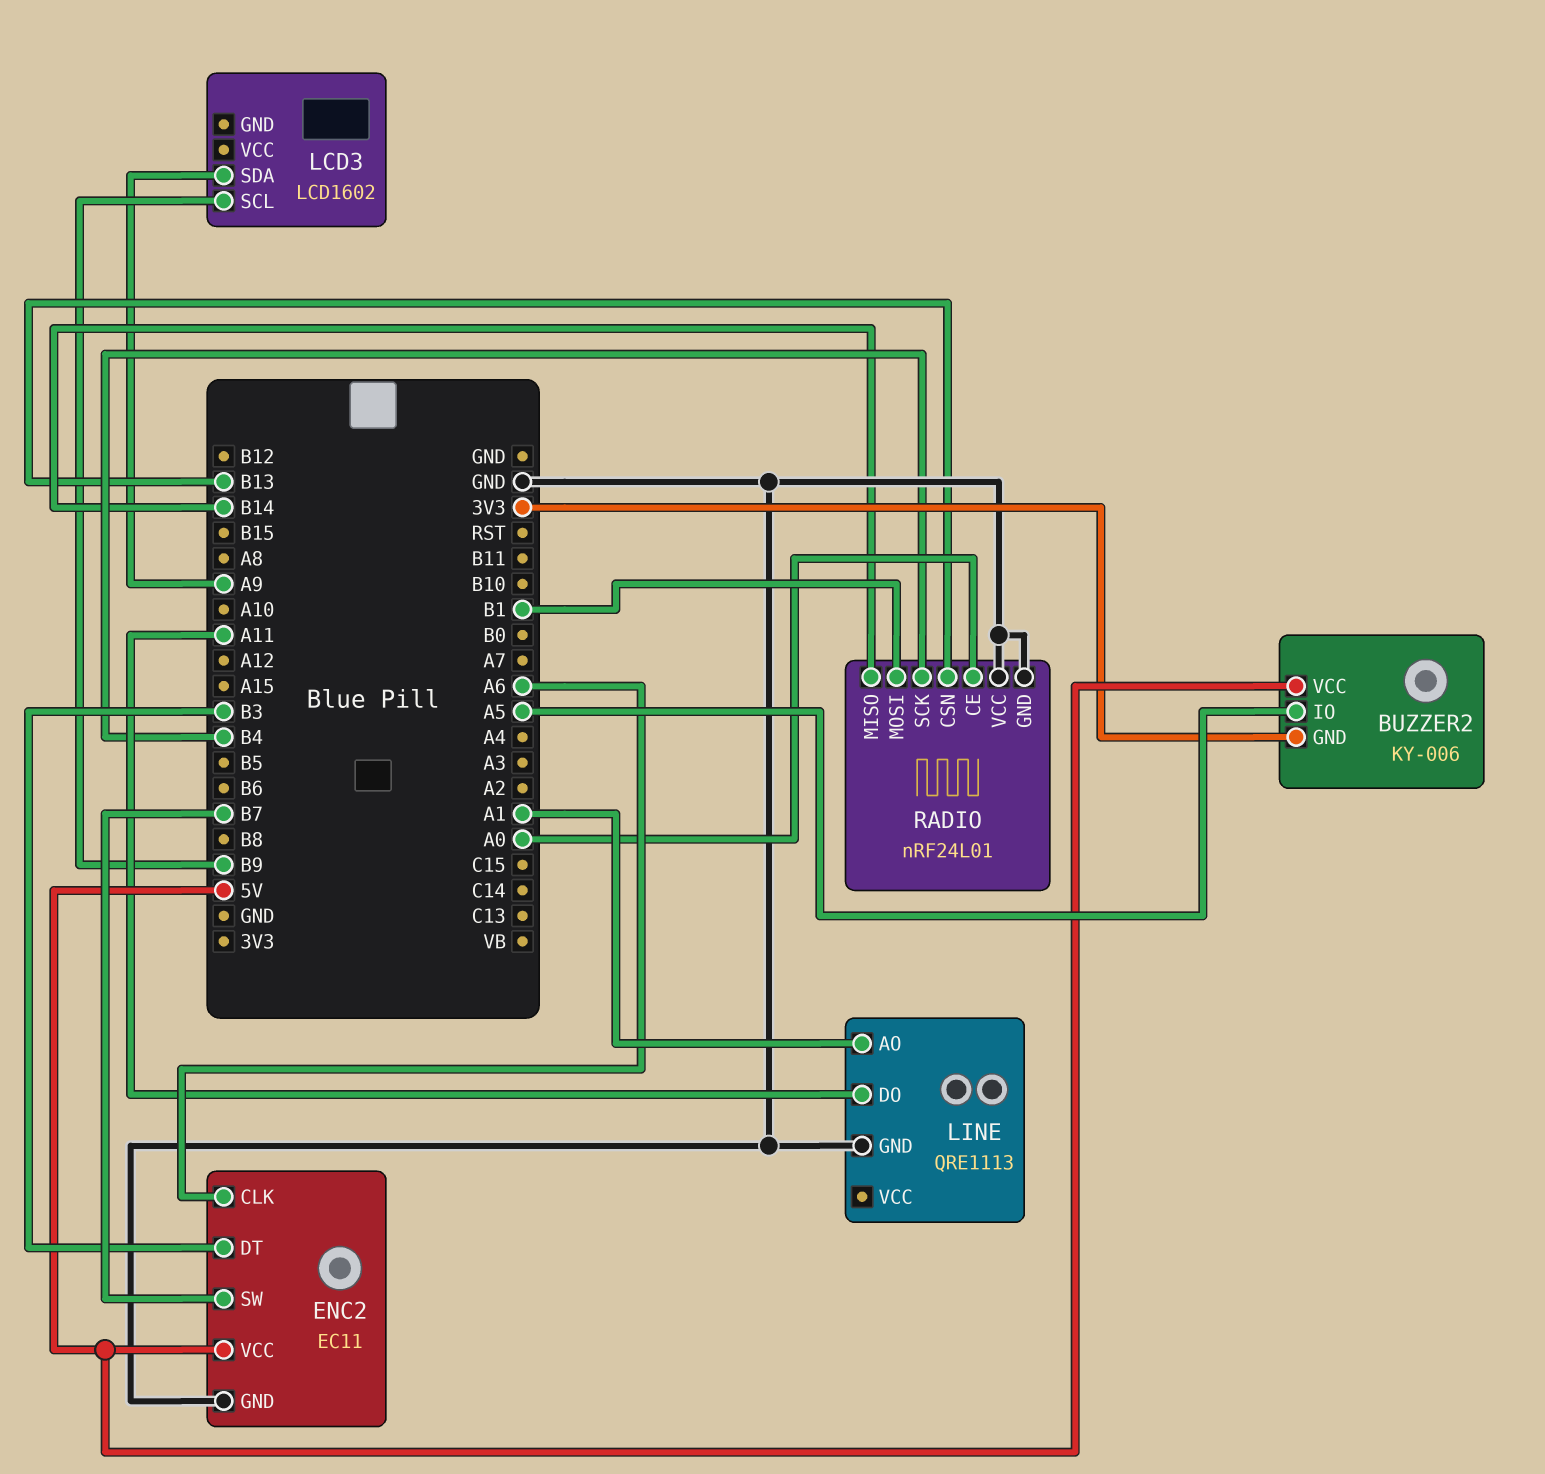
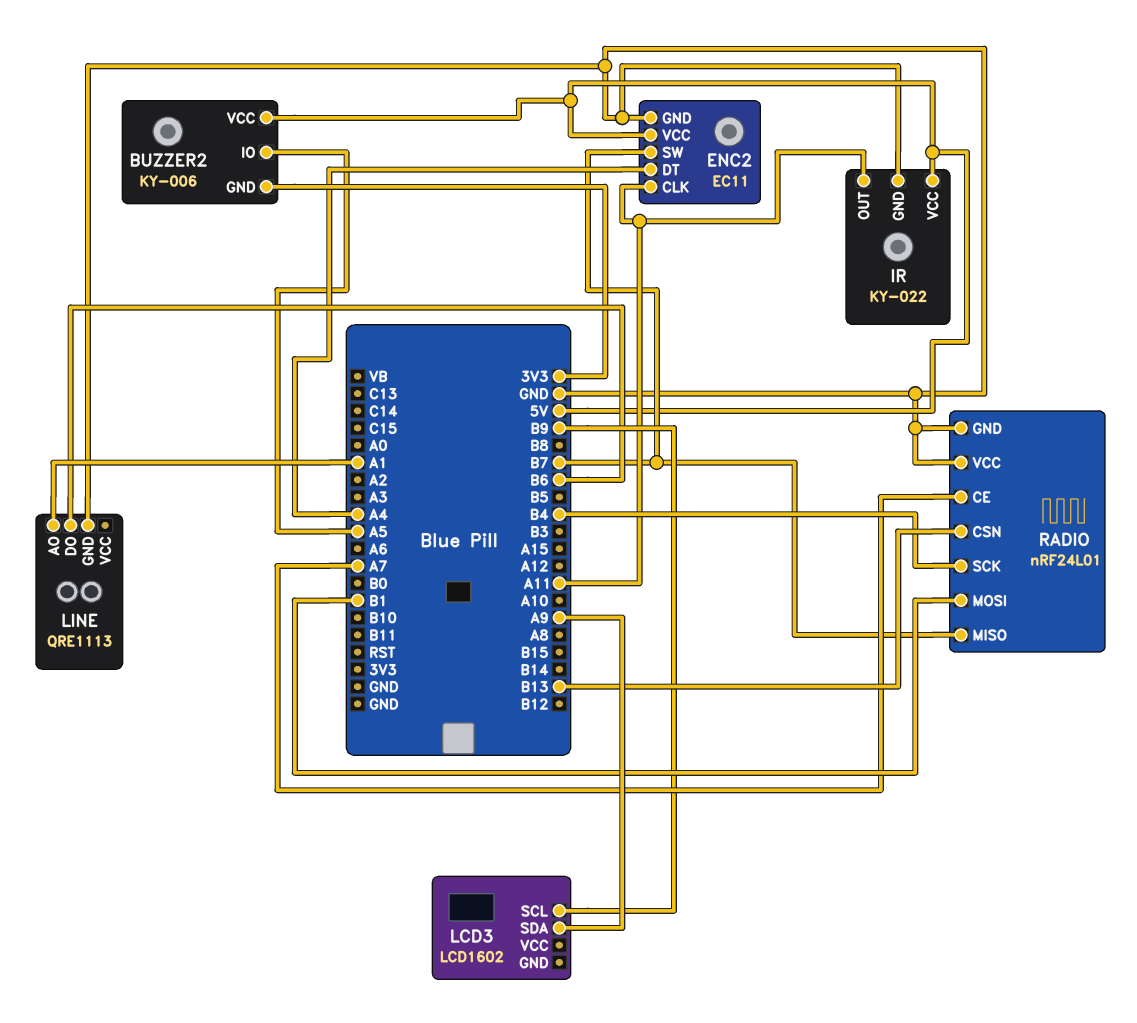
ENC2 pin CLK: A6 -> A11
ENC2 pin DT: B3 -> A4
IR: none -> KY-022
IR pin GND: none -> GND
IR pin OUT: none -> A11
IR pin VCC: none -> 5V
LINE pin DO: A11 -> B6
RADIO pin CE: A0 -> A7
RADIO pin MISO: B14 -> B7

